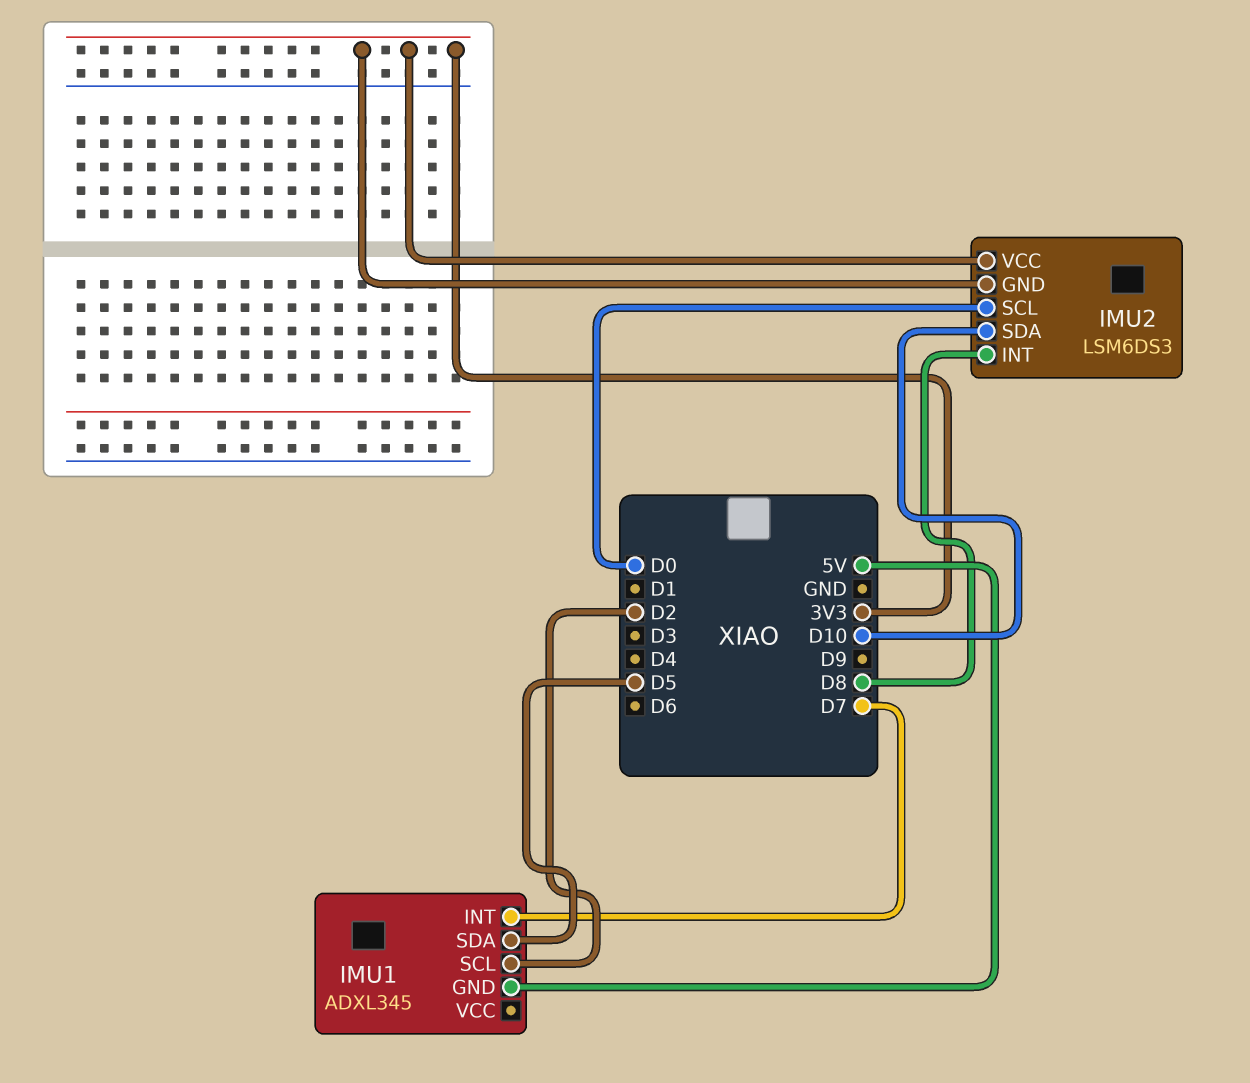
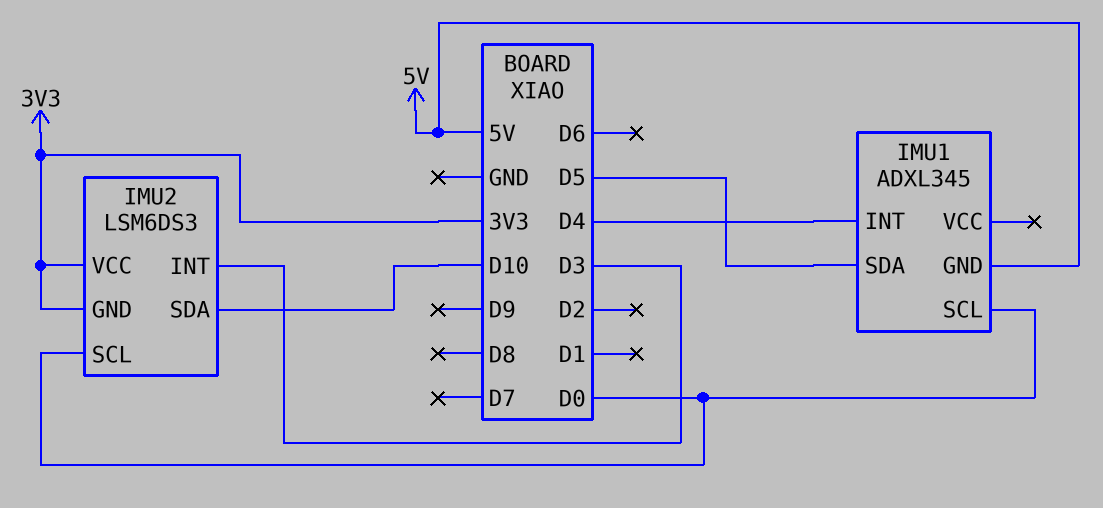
IMU1 pin INT: D7 -> D4
IMU1 pin SCL: D2 -> D0
IMU2 pin INT: D8 -> D3

